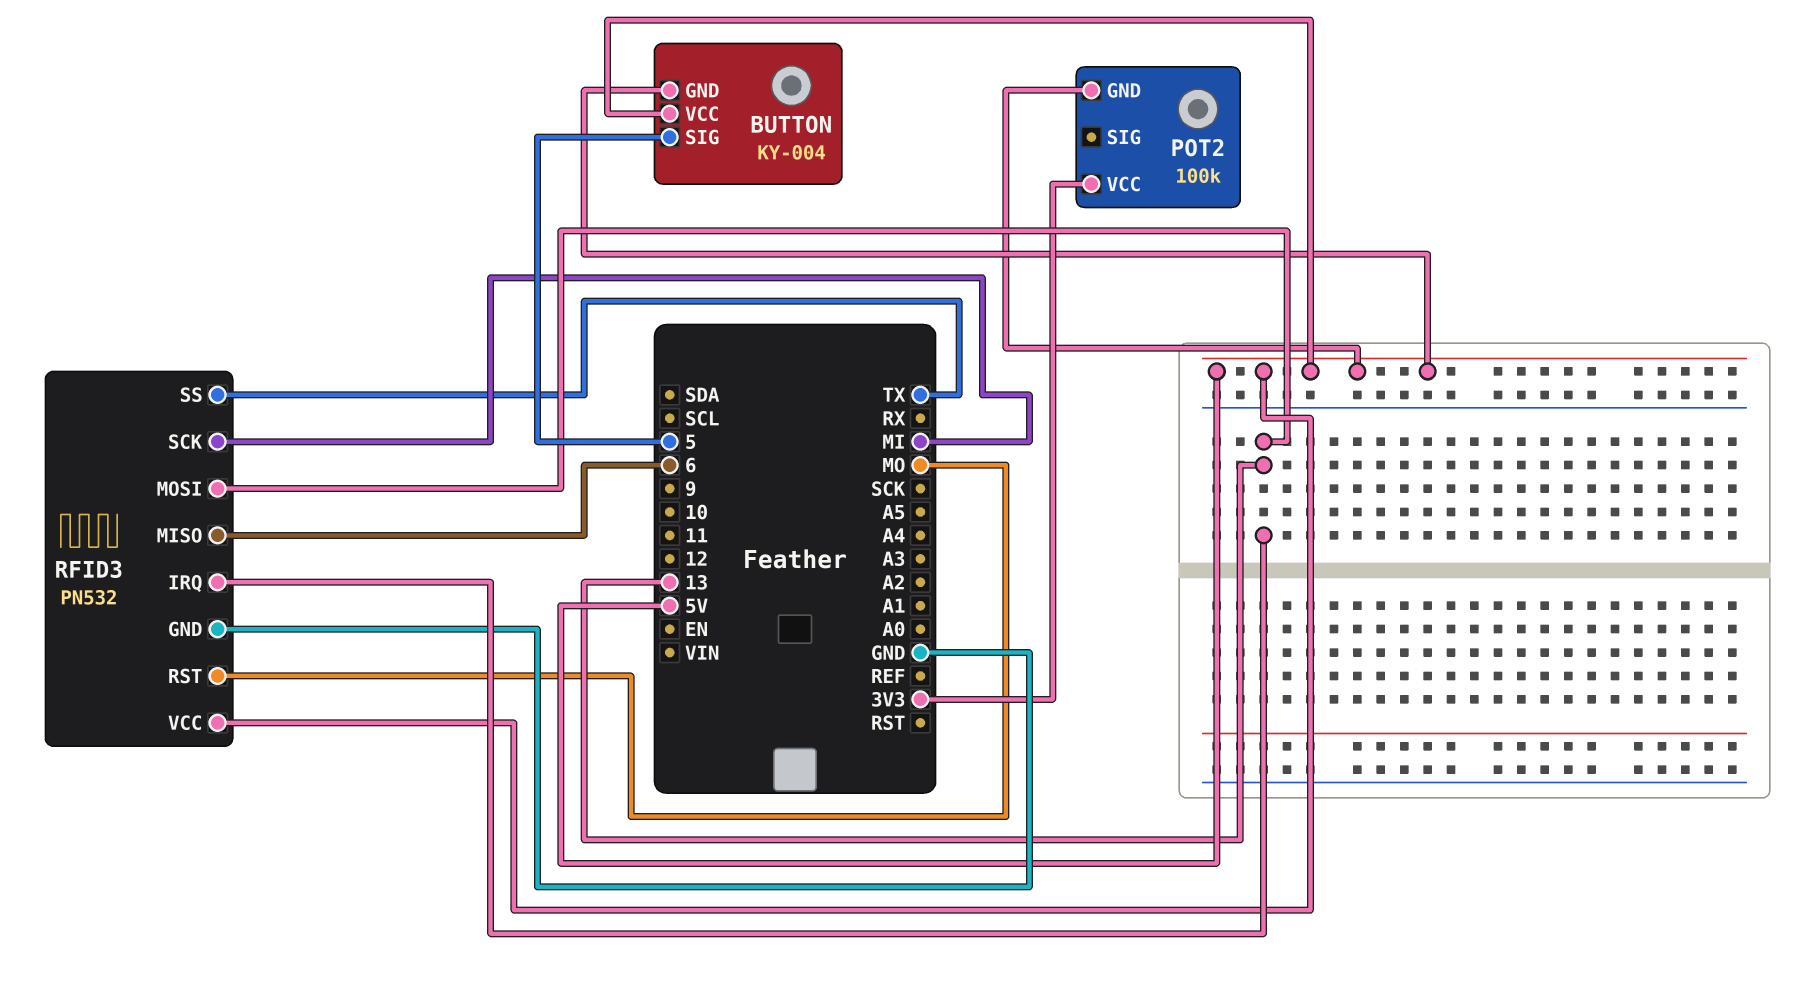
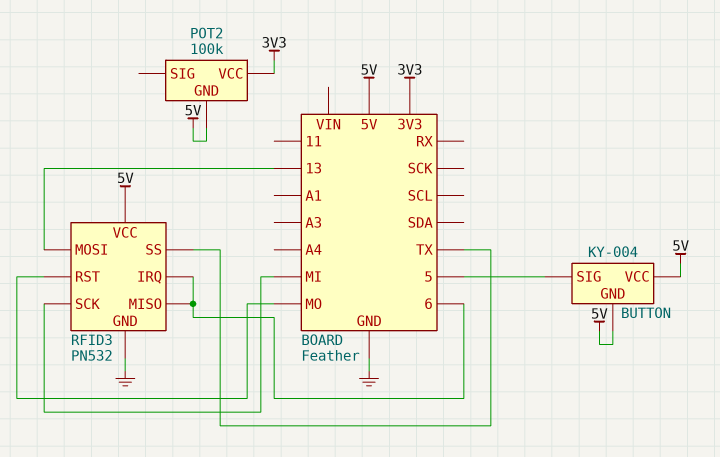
RFID3 pin IRQ: 13 -> 6

